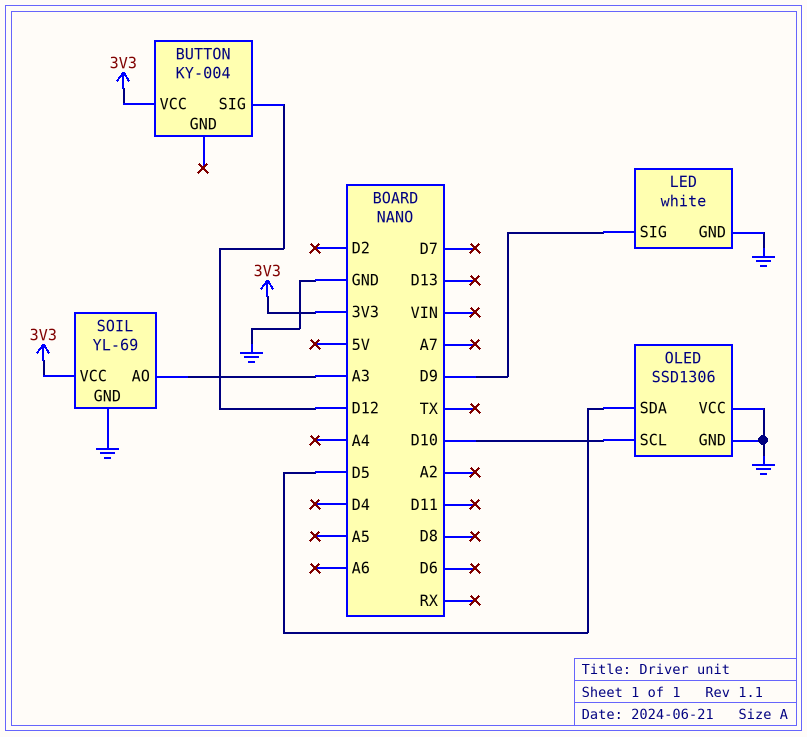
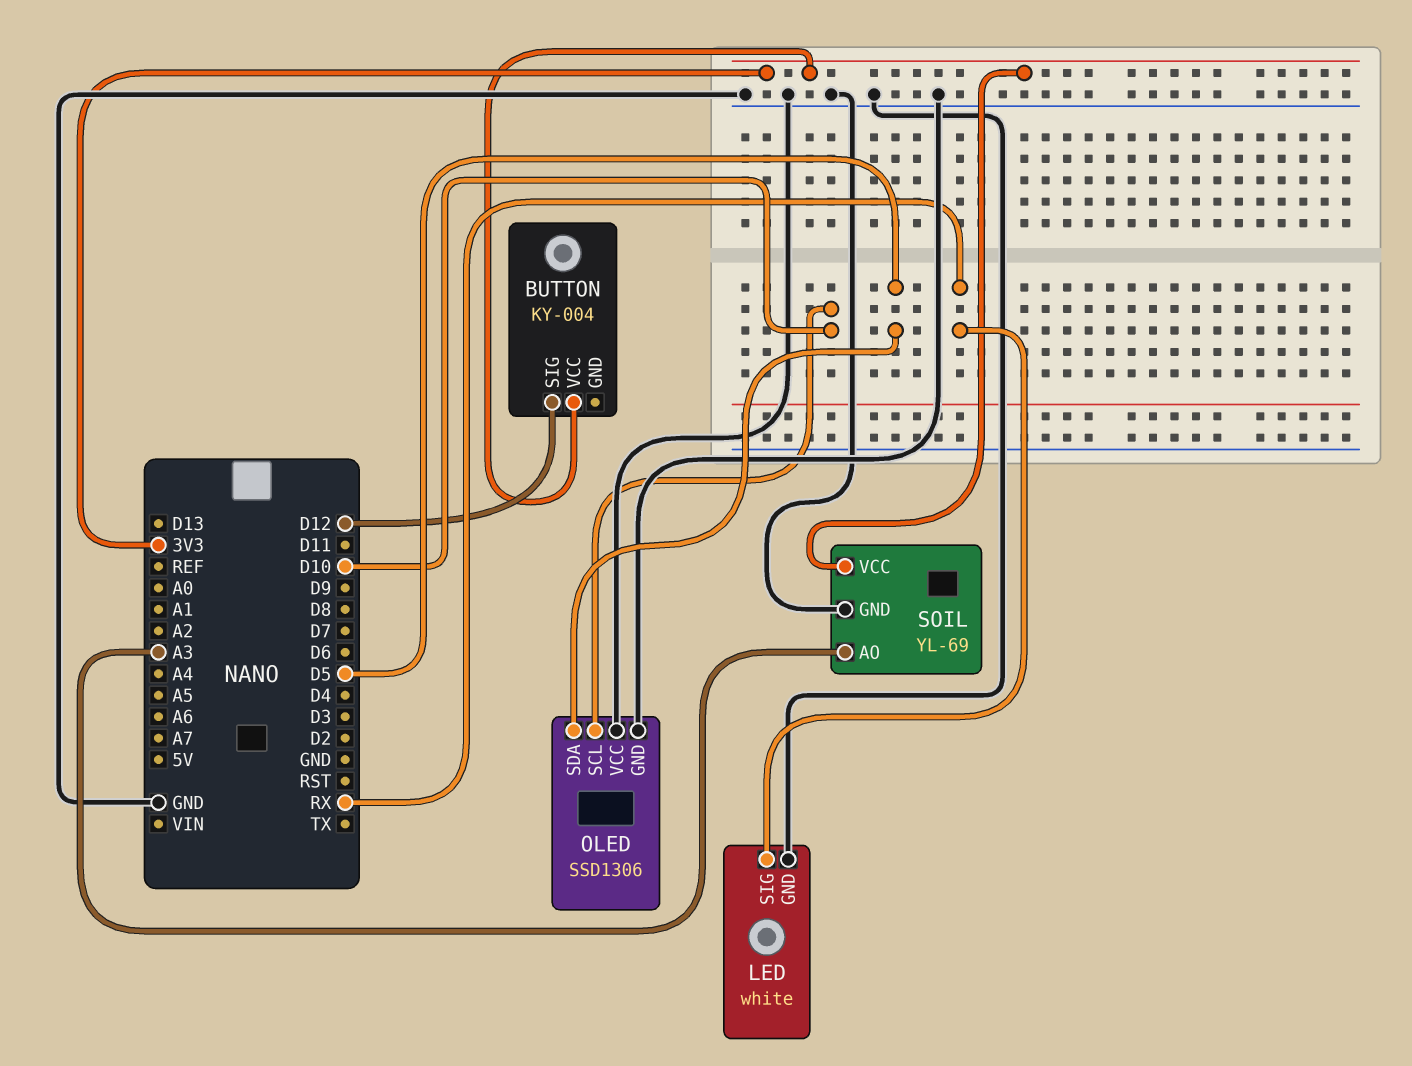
LED pin SIG: D9 -> RX

